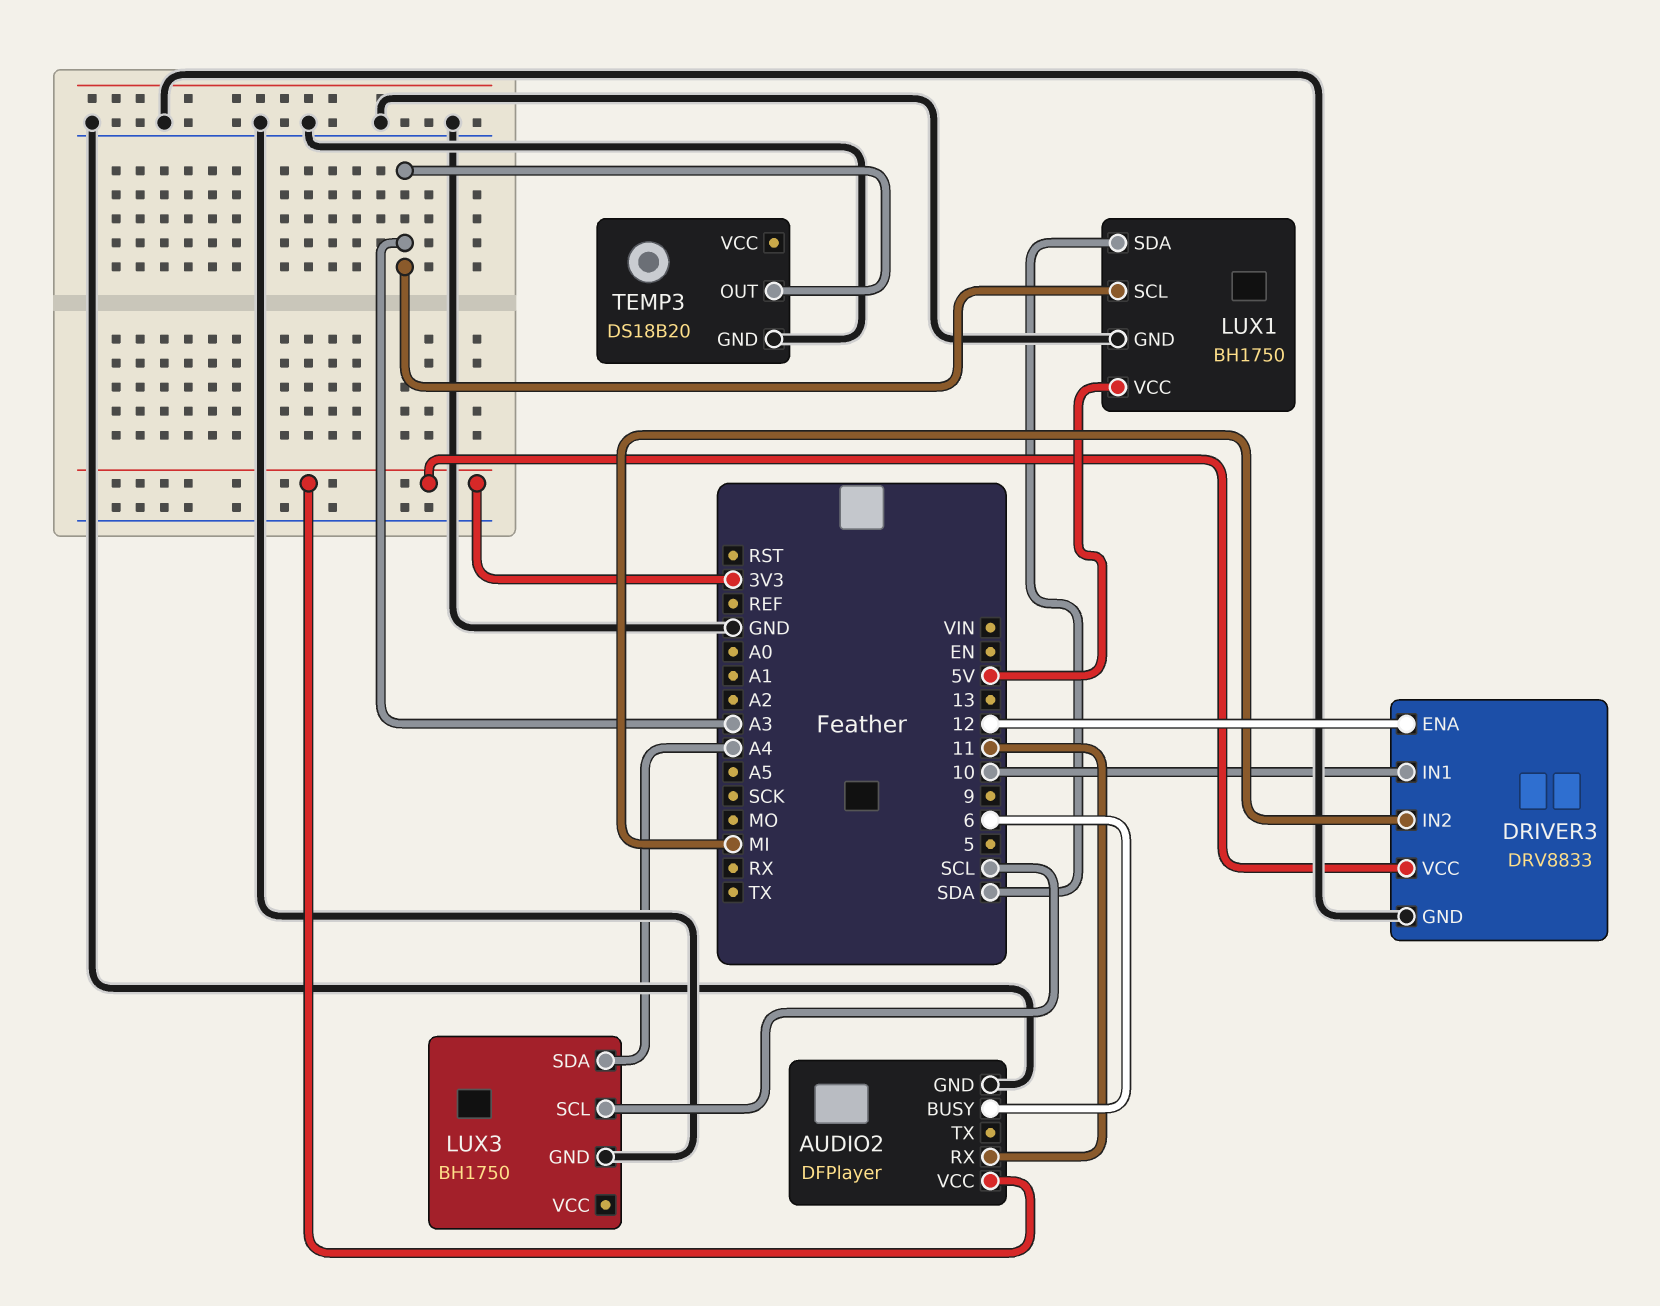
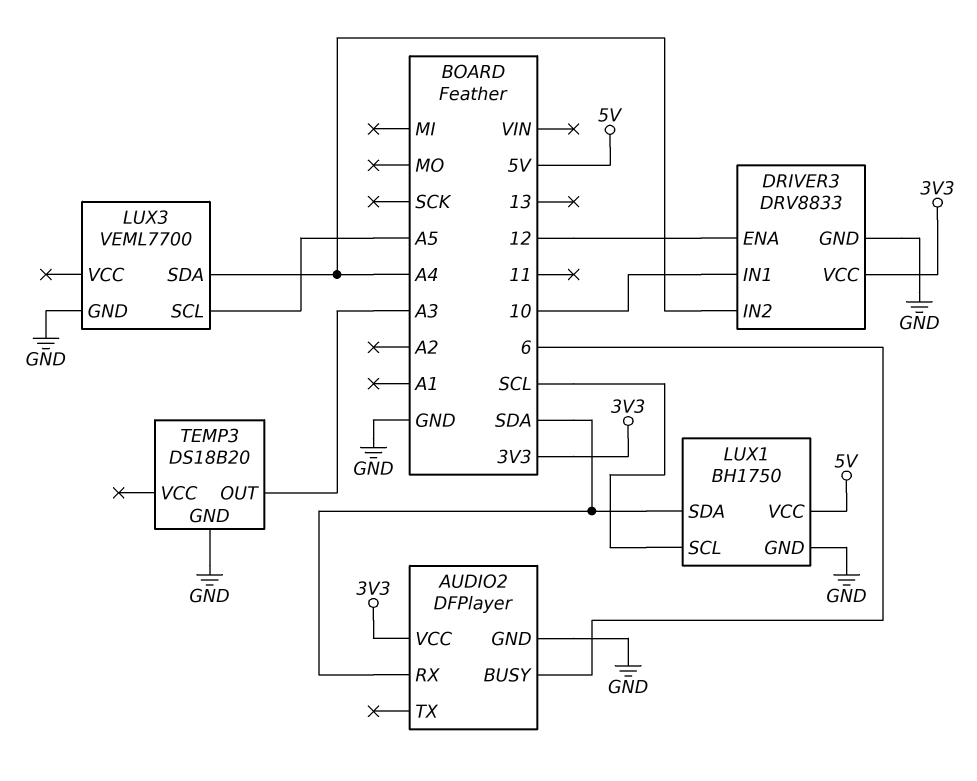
AUDIO2 pin RX: 11 -> SDA
DRIVER3 pin IN2: MI -> A4
LUX1 pin SCL: A3 -> SCL
LUX3: BH1750 -> VEML7700
LUX3 pin SCL: SCL -> A5

